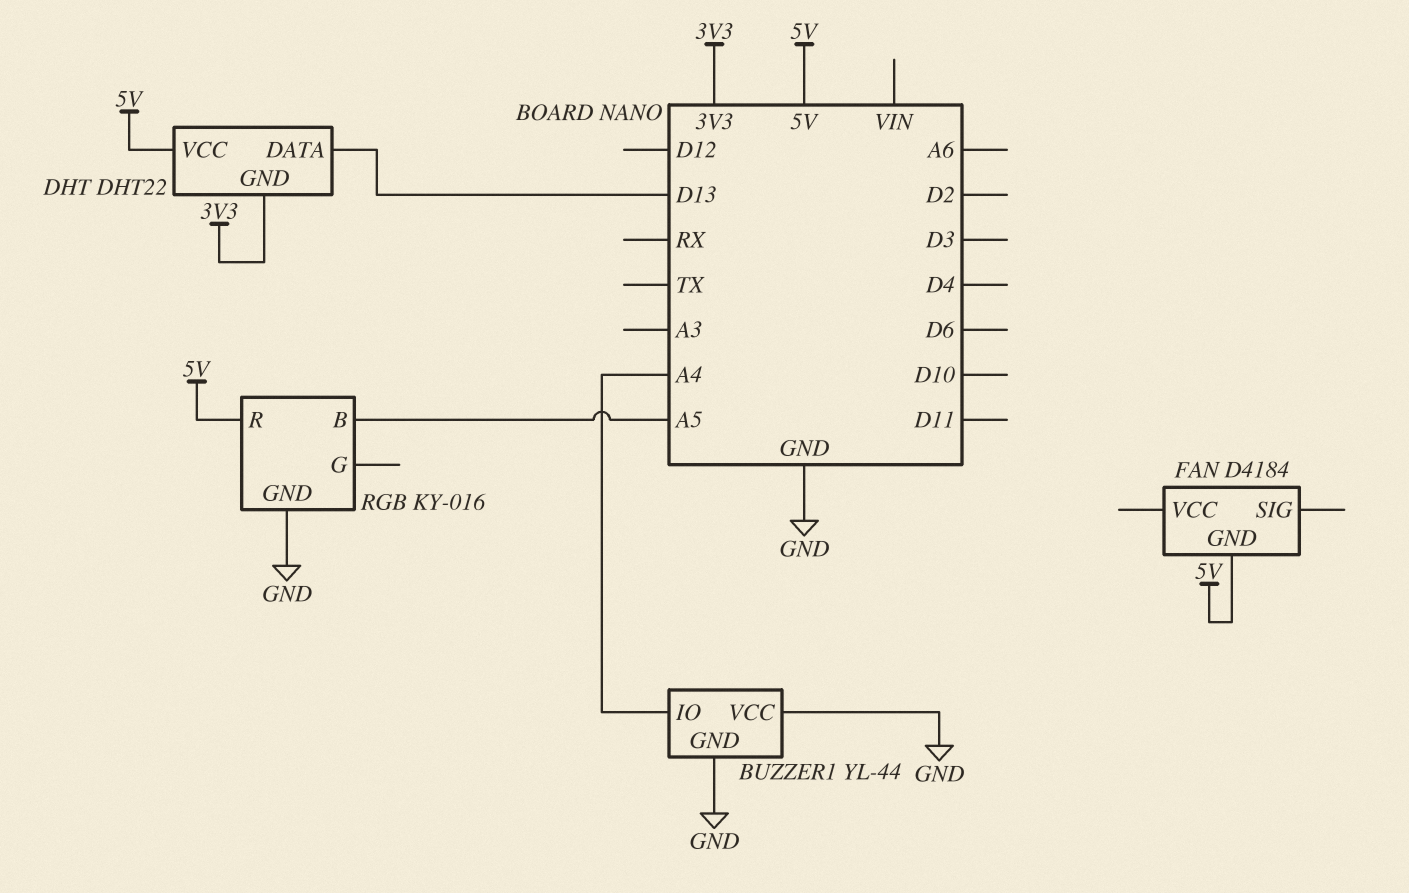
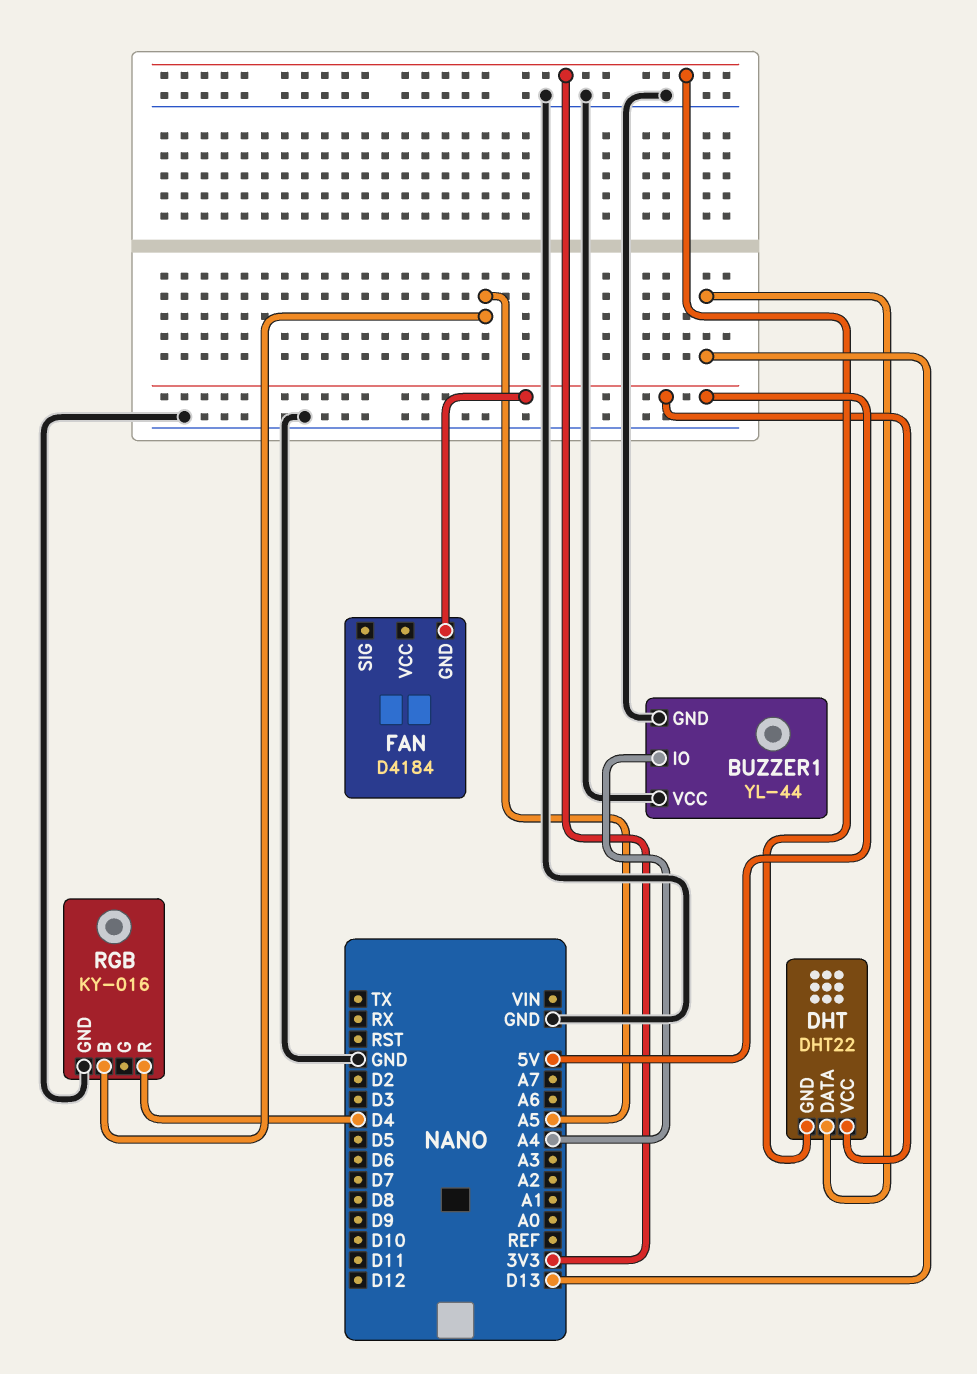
RGB pin R: 5V -> D4

